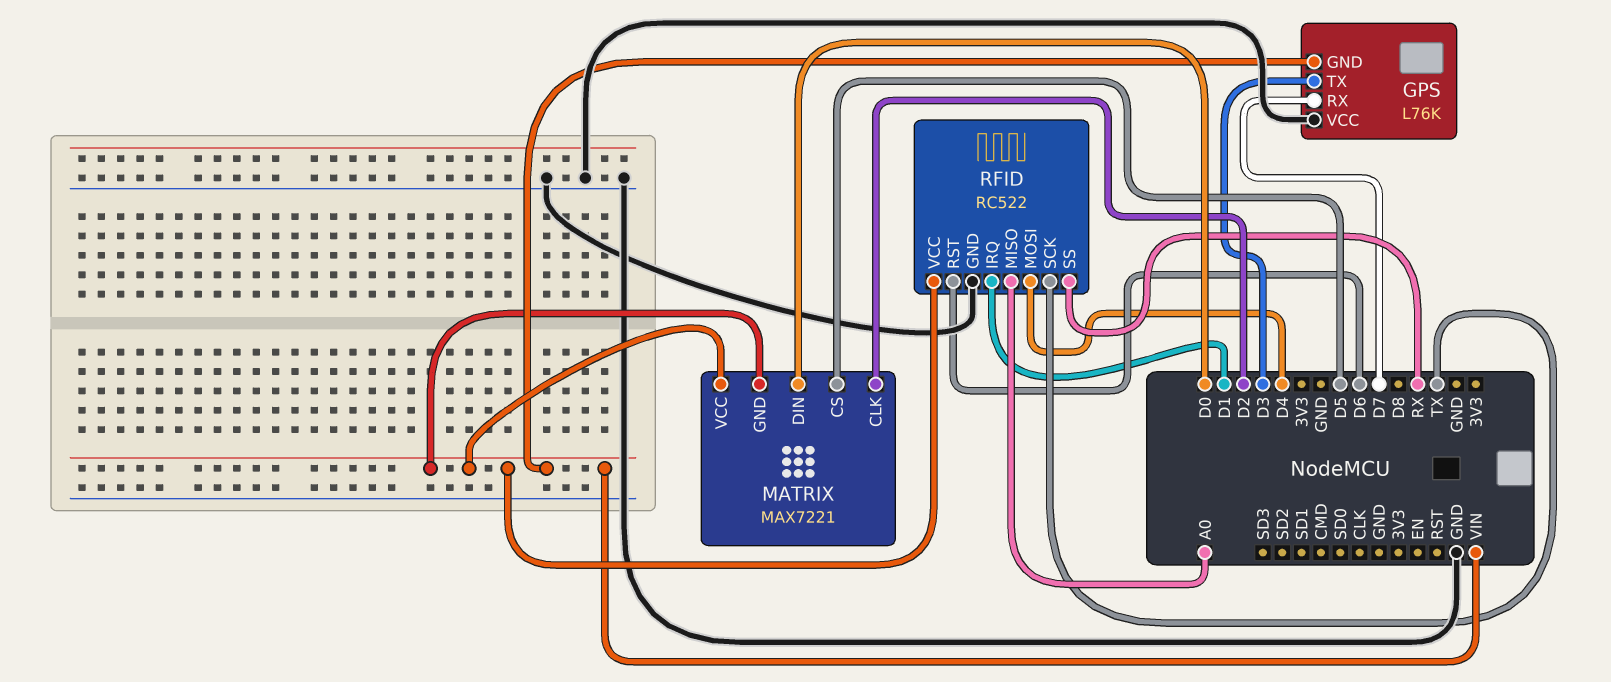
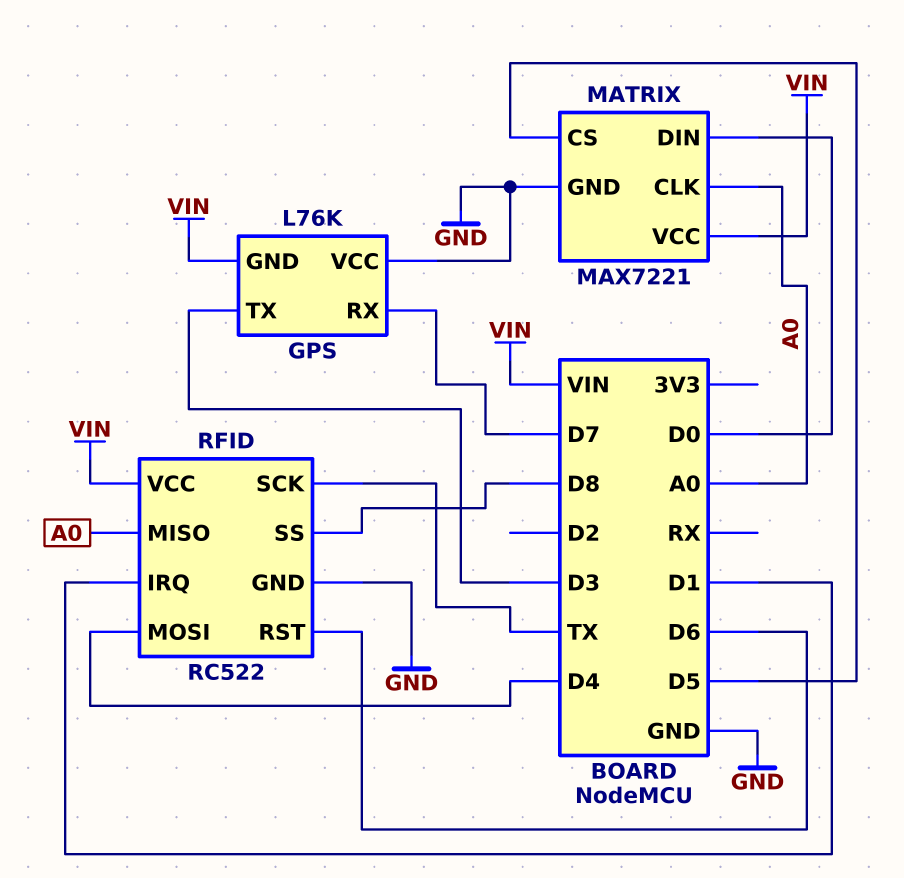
MATRIX pin CLK: D2 -> A0
MATRIX pin GND: VIN -> GND
RFID pin SS: RX -> D8

